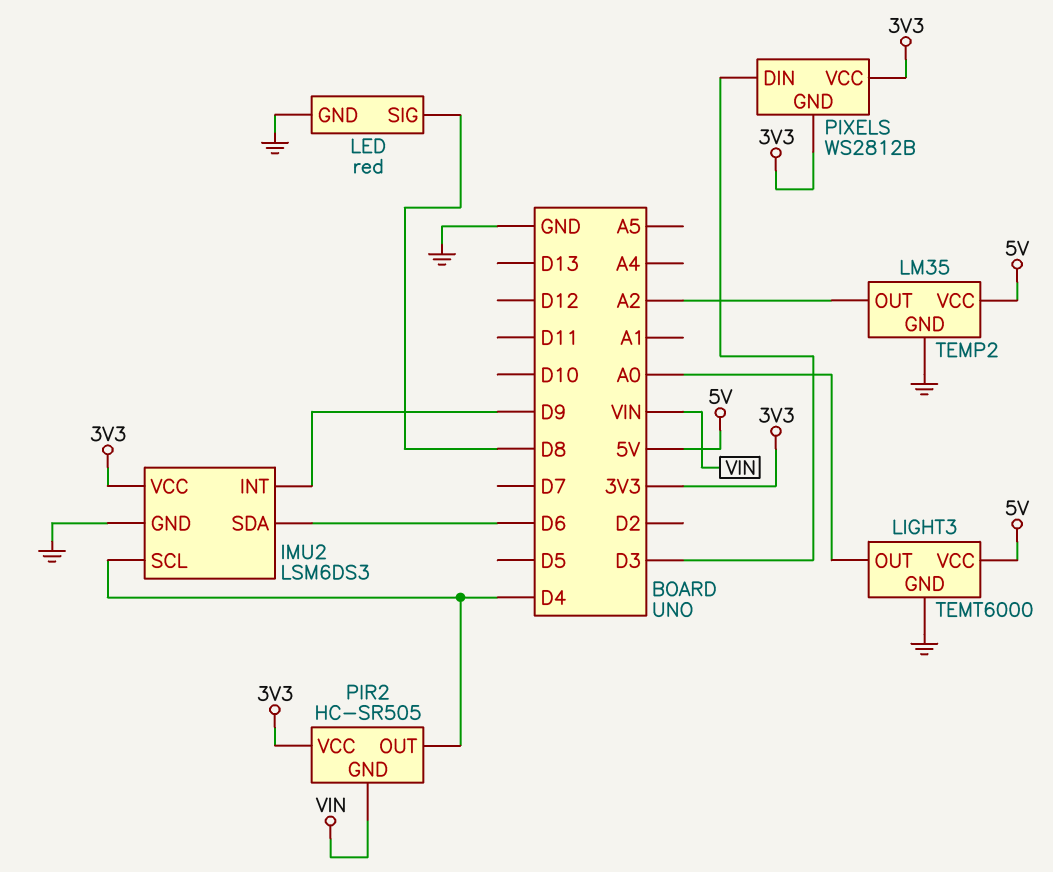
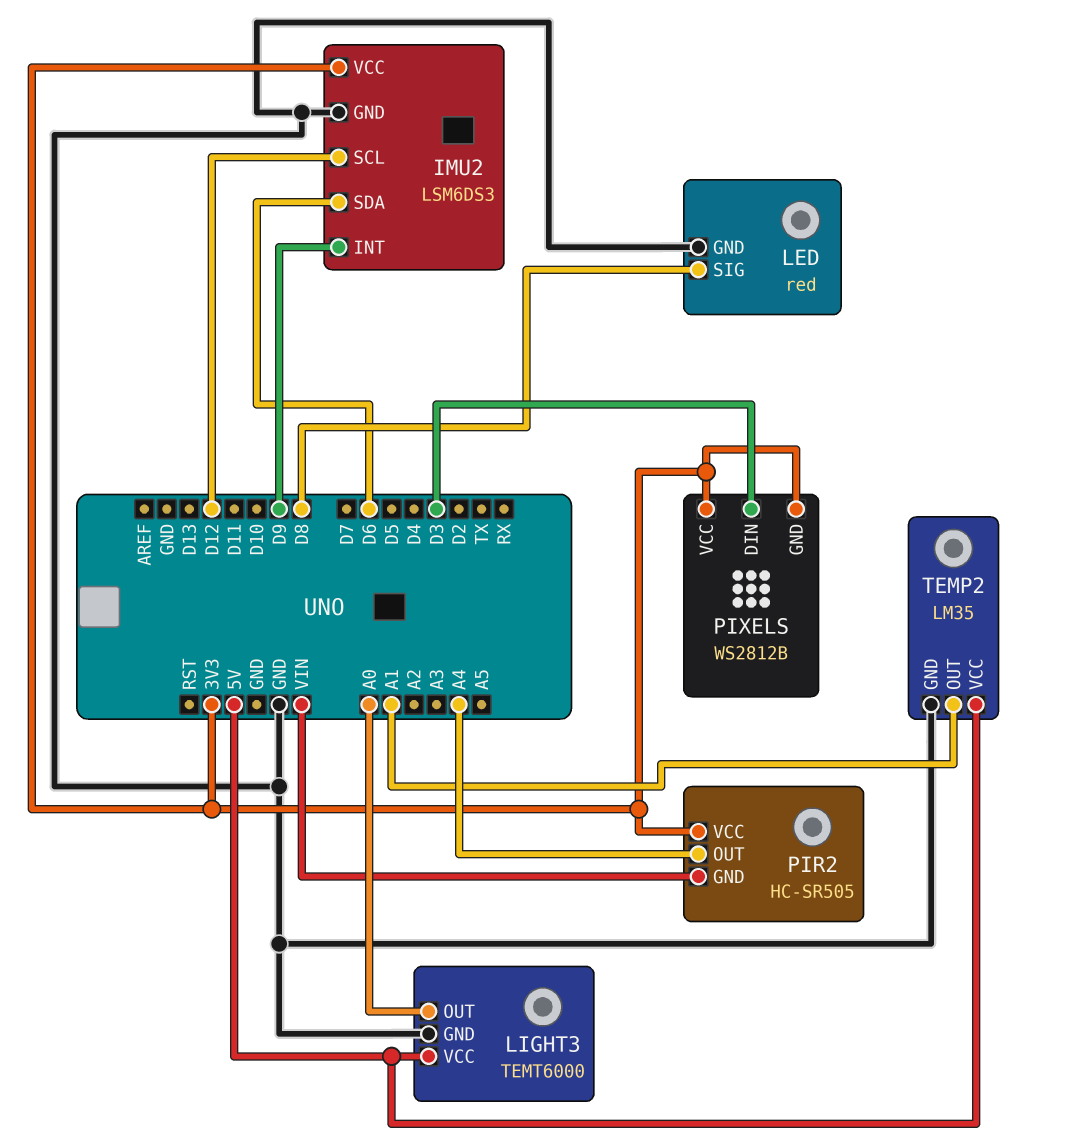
IMU2 pin SCL: D4 -> D12
PIR2 pin OUT: D4 -> A4
TEMP2 pin OUT: A2 -> A1

